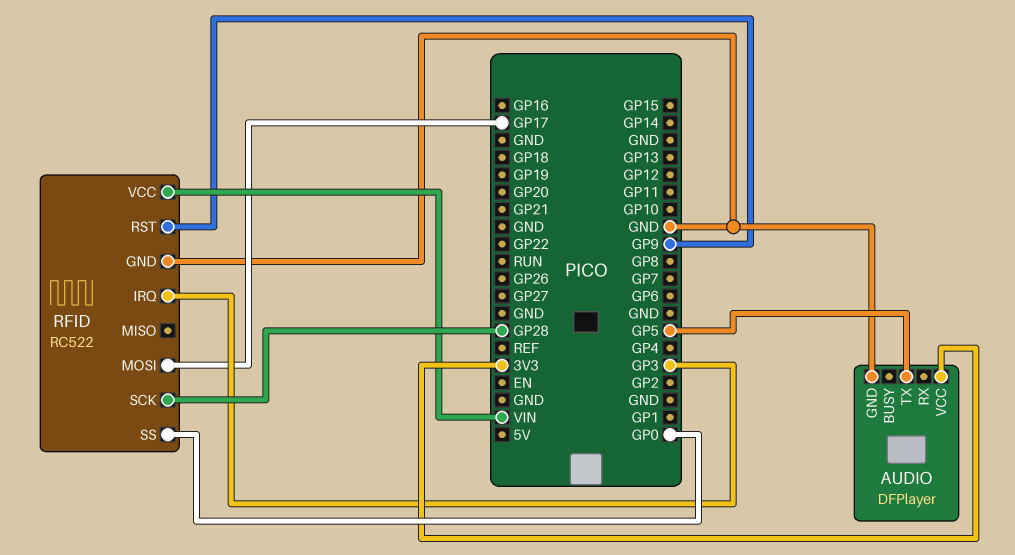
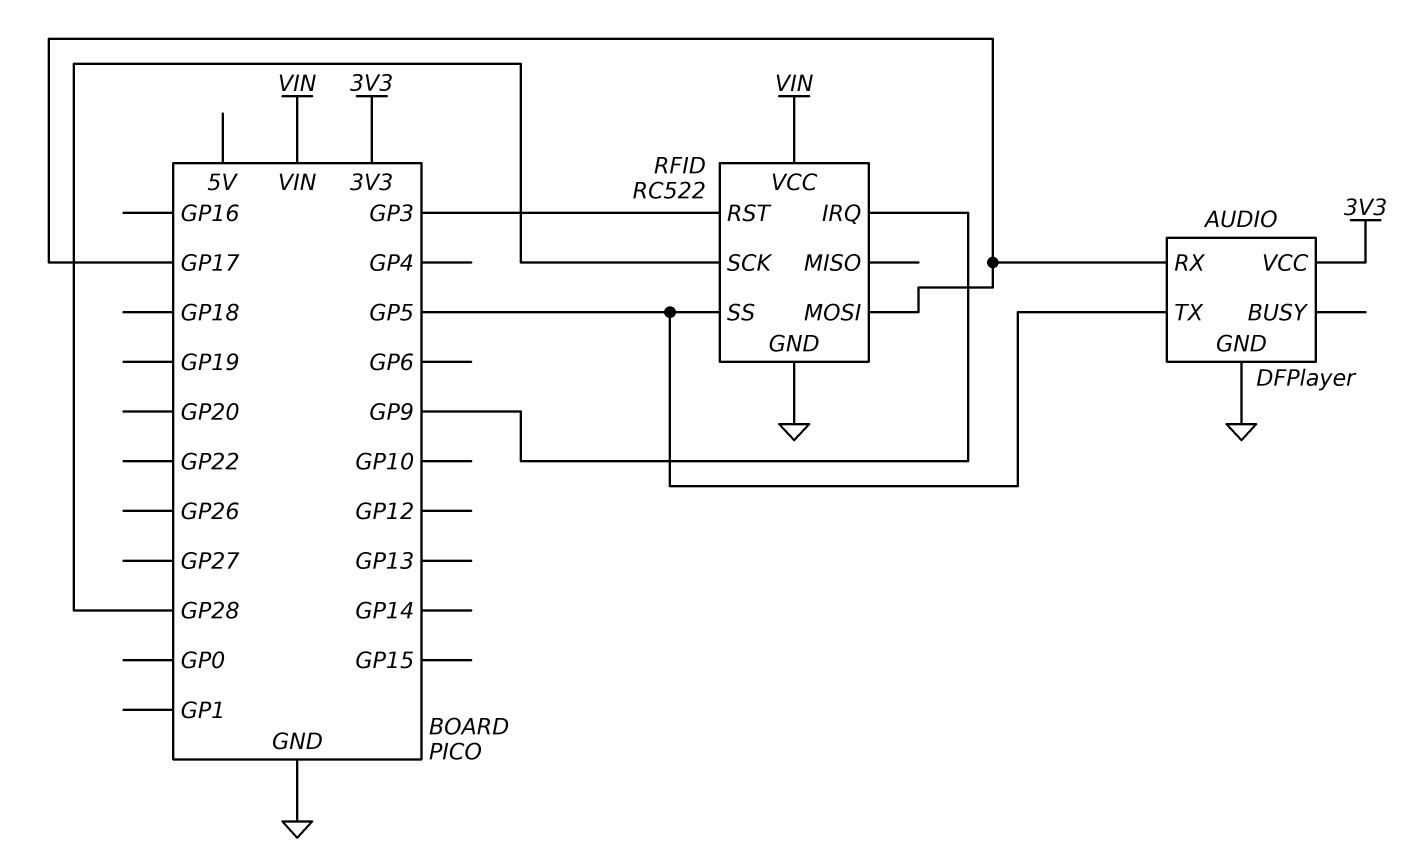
AUDIO pin RX: none -> GP17
RFID pin IRQ: GP3 -> GP9
RFID pin RST: GP9 -> GP3
RFID pin SS: GP0 -> GP5

